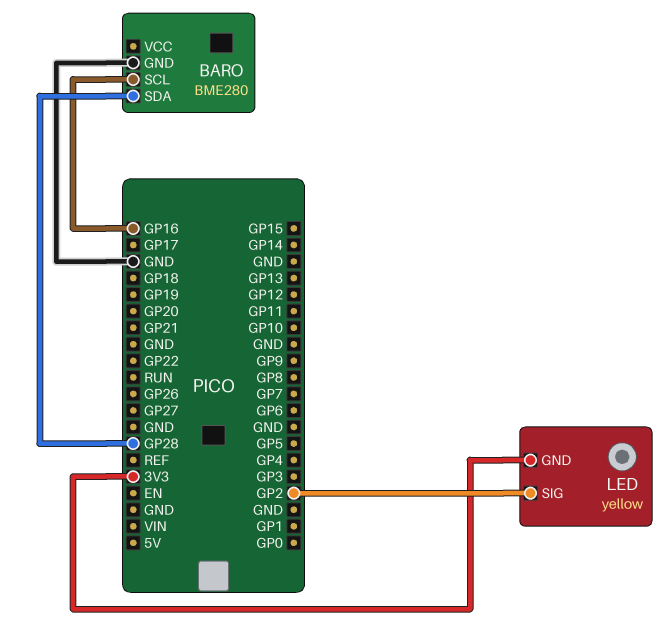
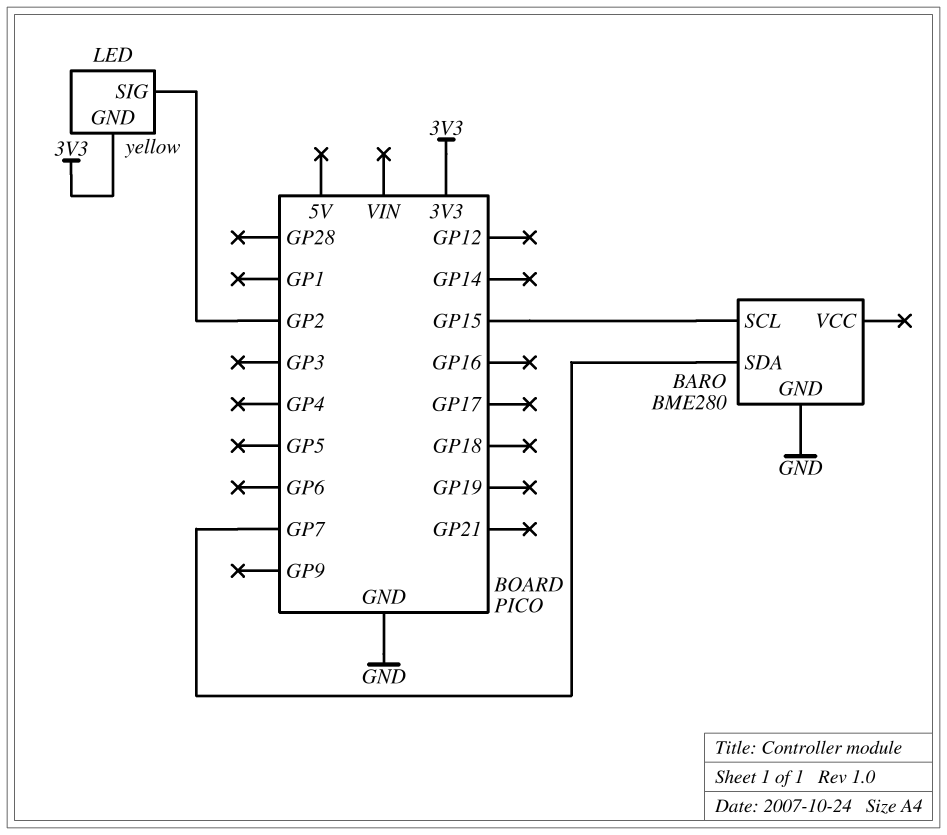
BARO pin SCL: GP16 -> GP15
BARO pin SDA: GP28 -> GP7

